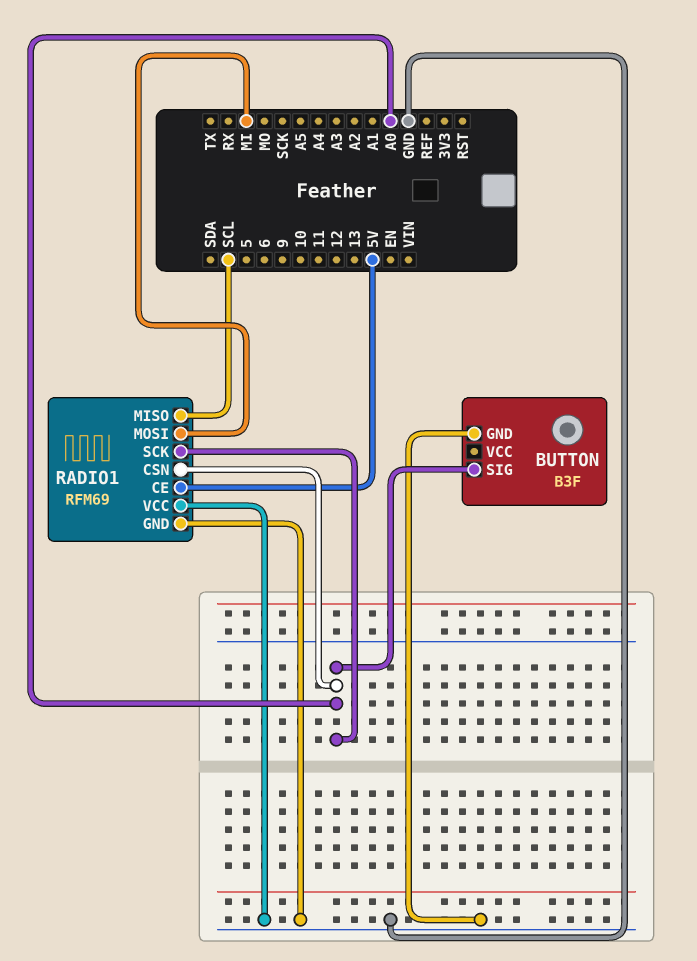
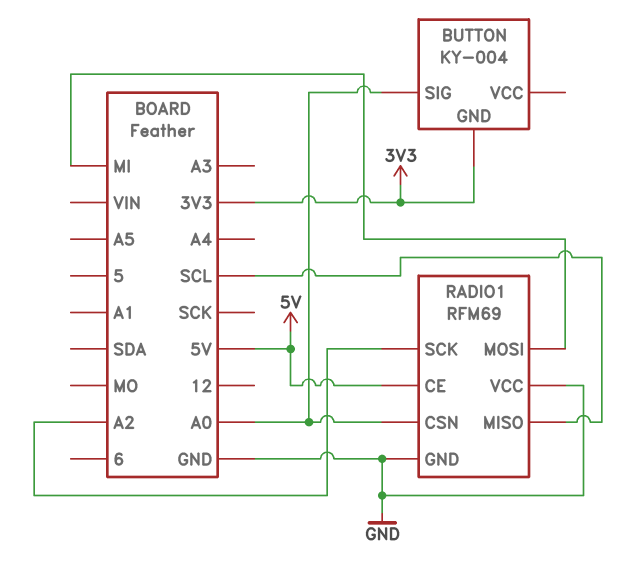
BUTTON: B3F -> KY-004
BUTTON pin GND: GND -> 3V3
RADIO1 pin SCK: A0 -> A2

